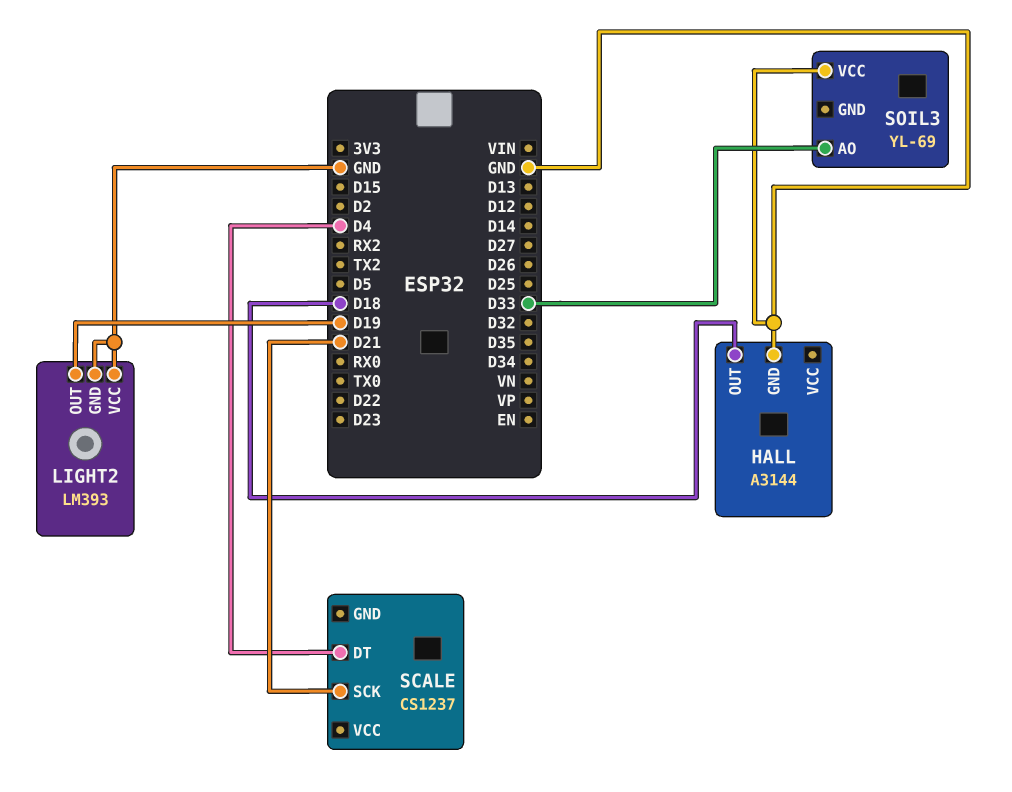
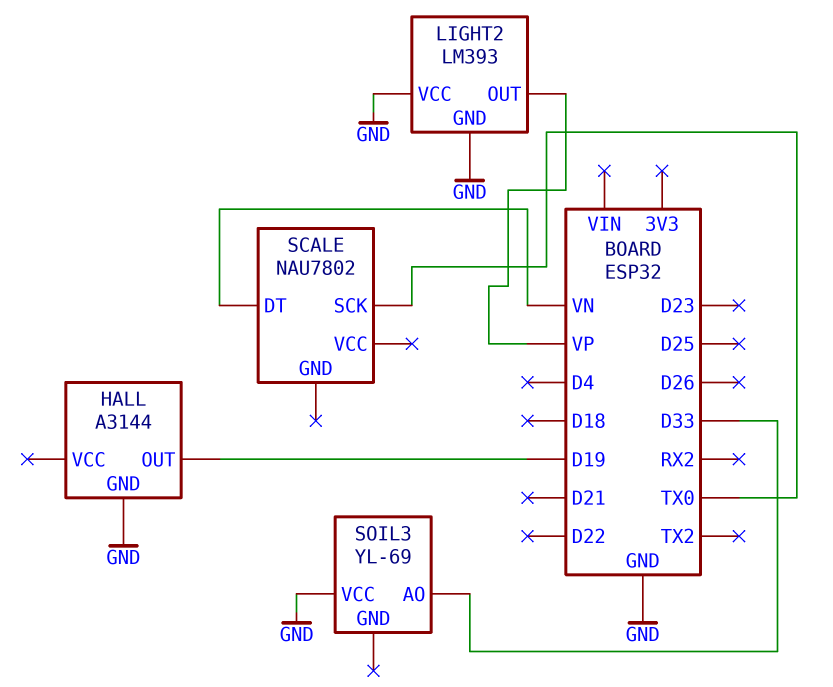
HALL pin OUT: D18 -> D19
LIGHT2 pin OUT: D19 -> VP
SCALE: CS1237 -> NAU7802
SCALE pin DT: D4 -> VN
SCALE pin SCK: D21 -> TX0

